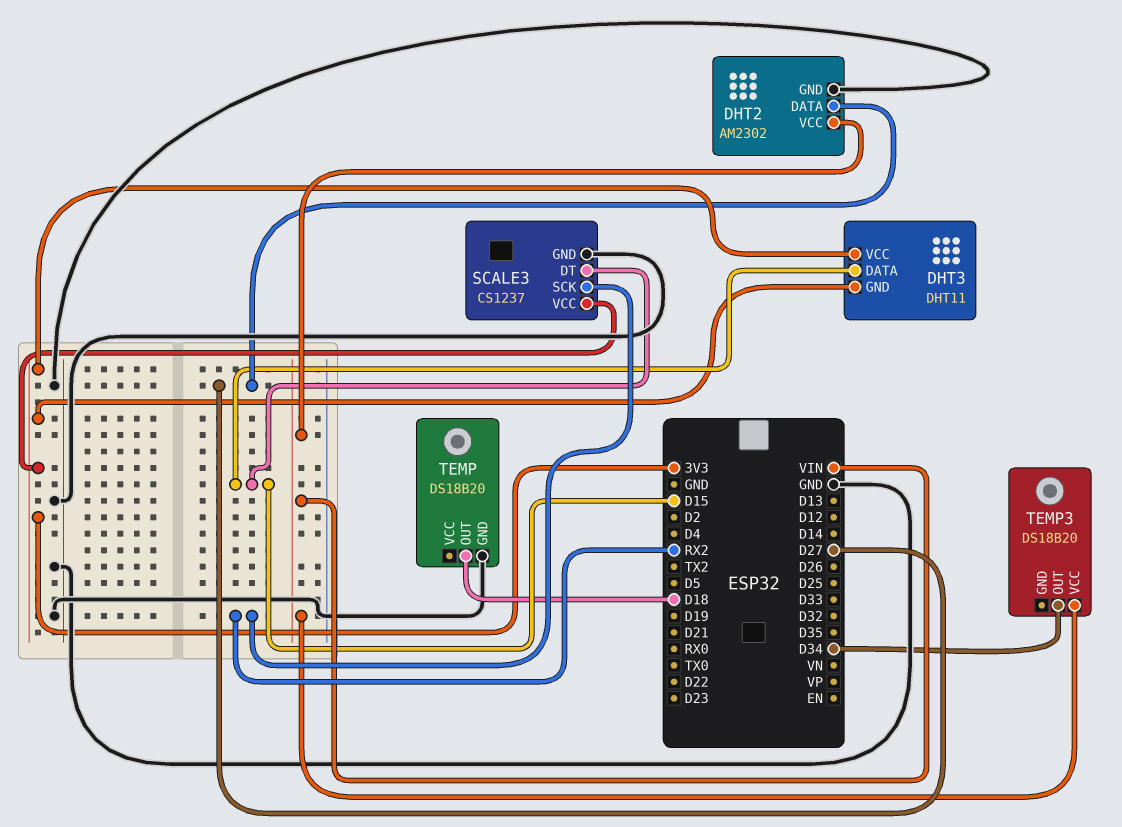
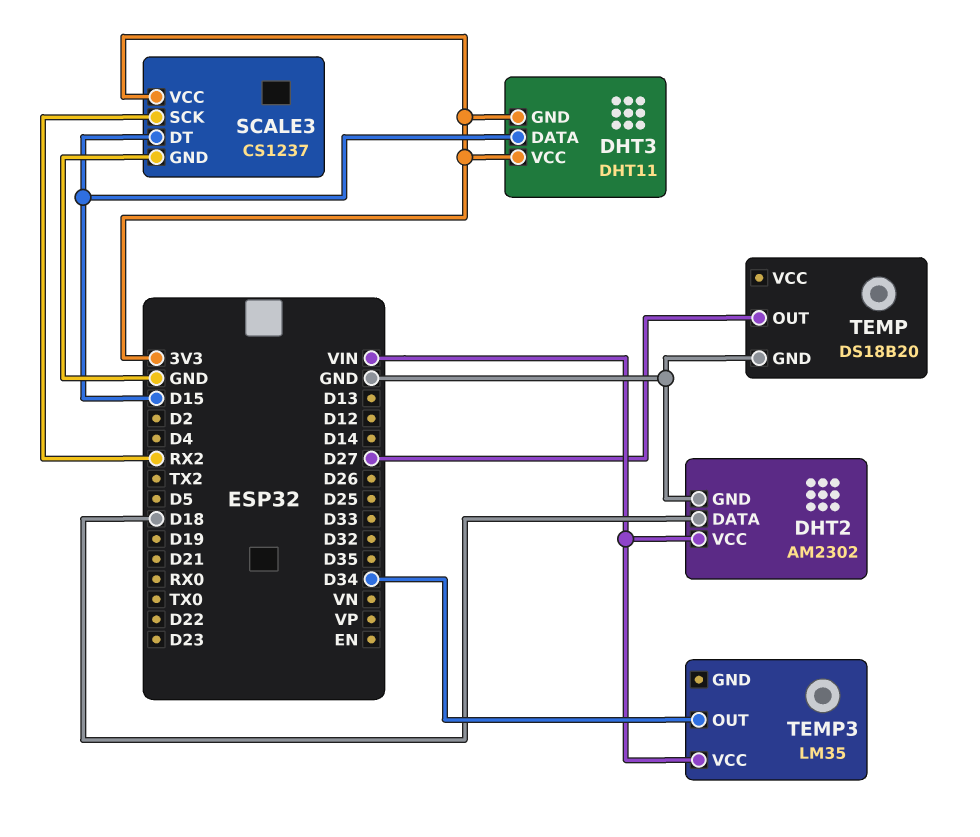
DHT2 pin DATA: D27 -> D18
TEMP pin OUT: D18 -> D27
TEMP3: DS18B20 -> LM35

